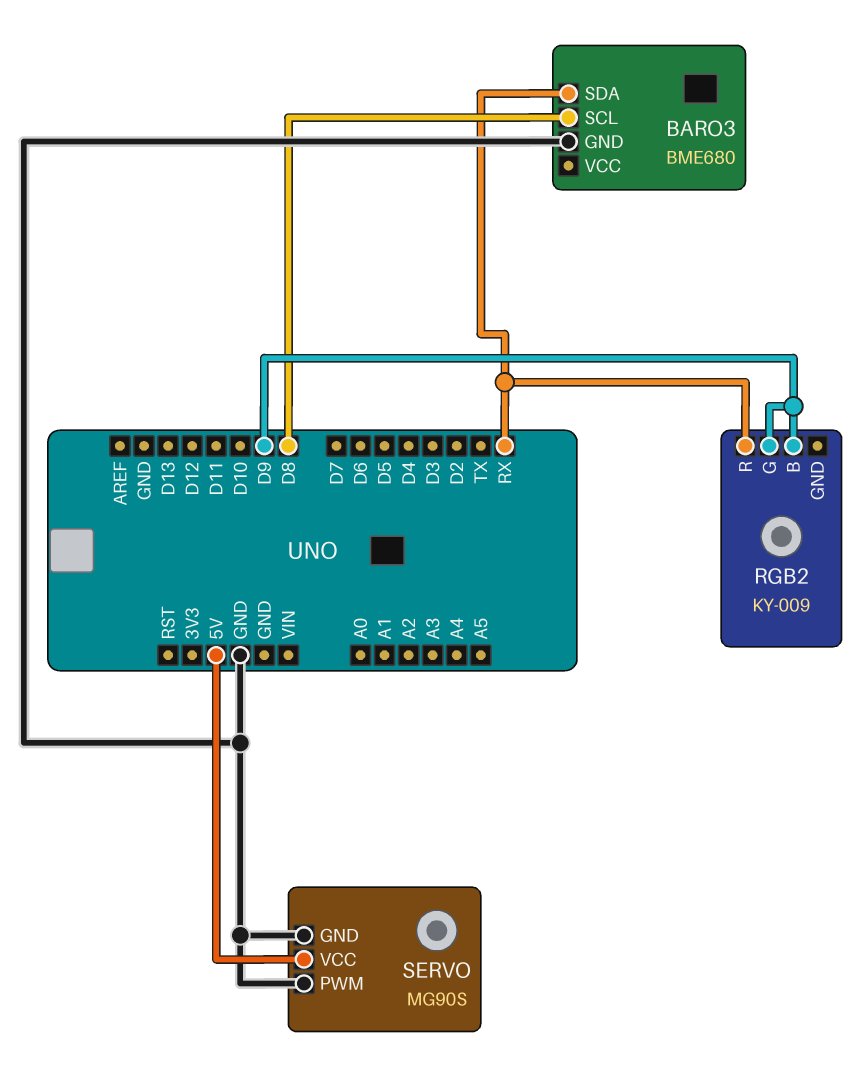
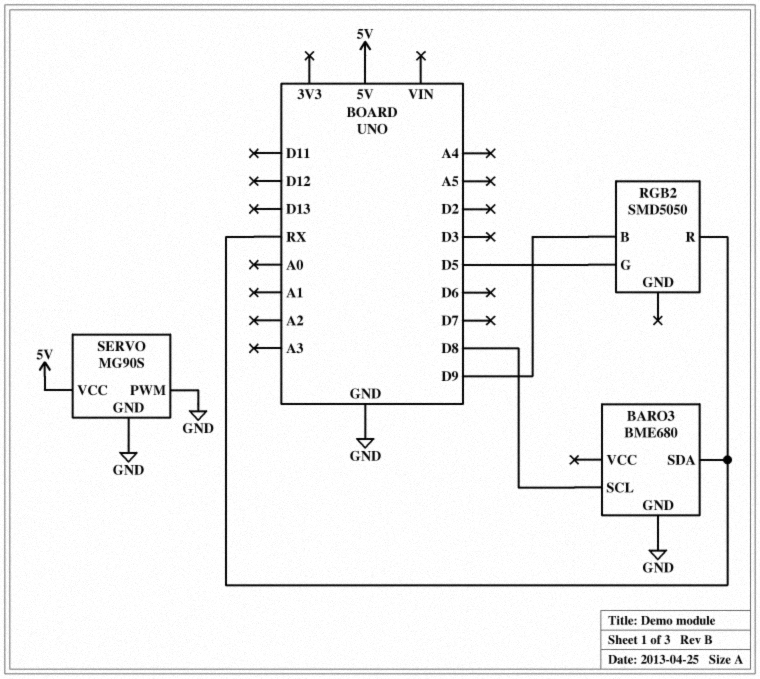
RGB2: KY-009 -> SMD5050
RGB2 pin G: D9 -> D5

